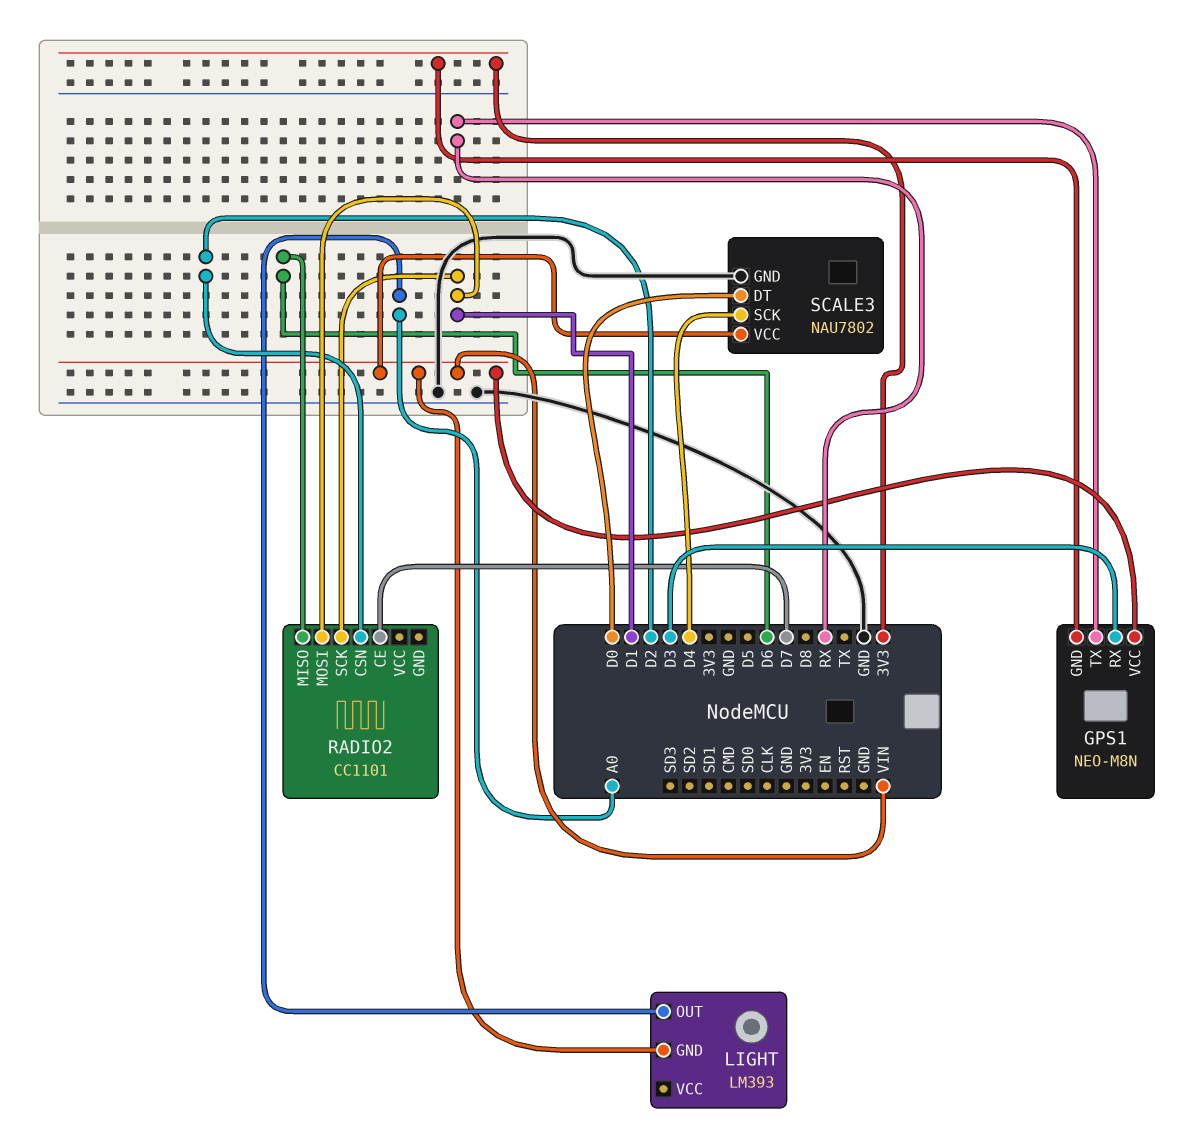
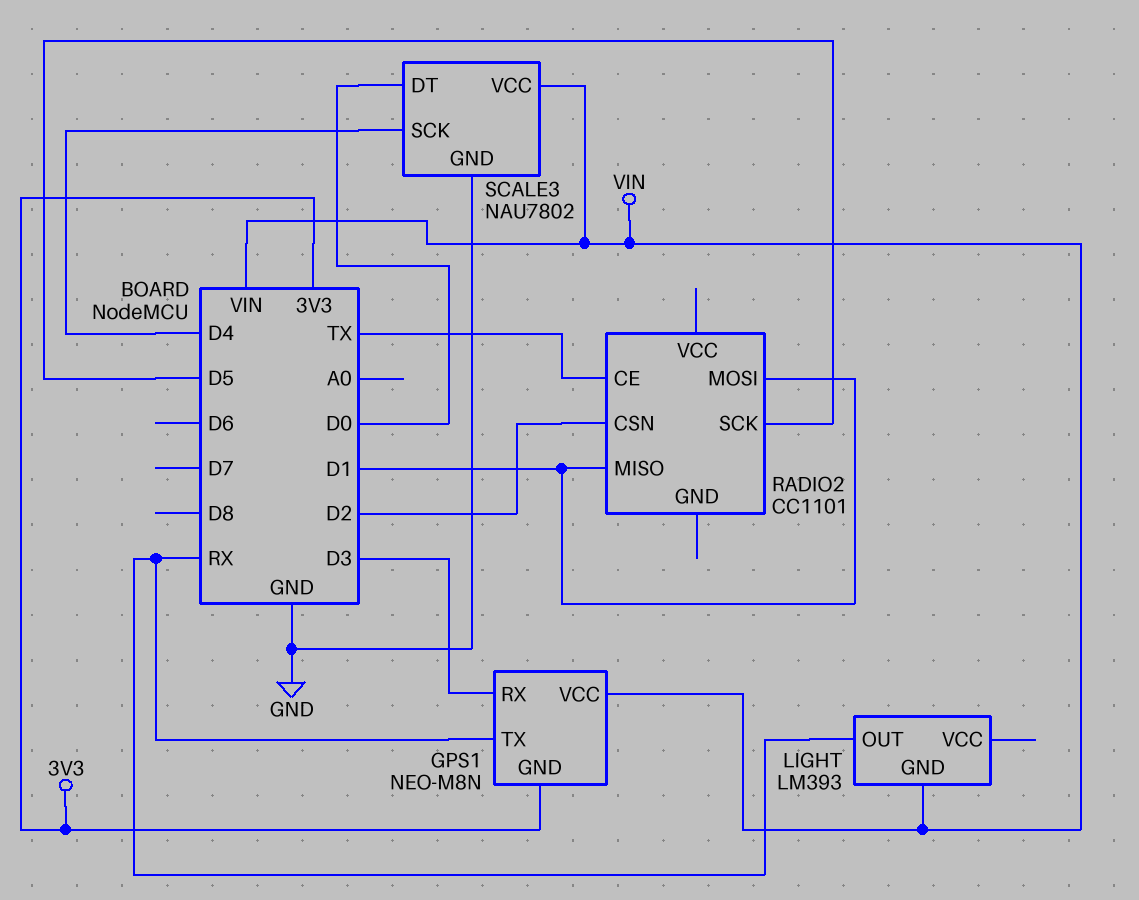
LIGHT pin OUT: A0 -> RX
RADIO2 pin CE: D7 -> TX
RADIO2 pin MISO: D6 -> D1
RADIO2 pin SCK: D1 -> D5

